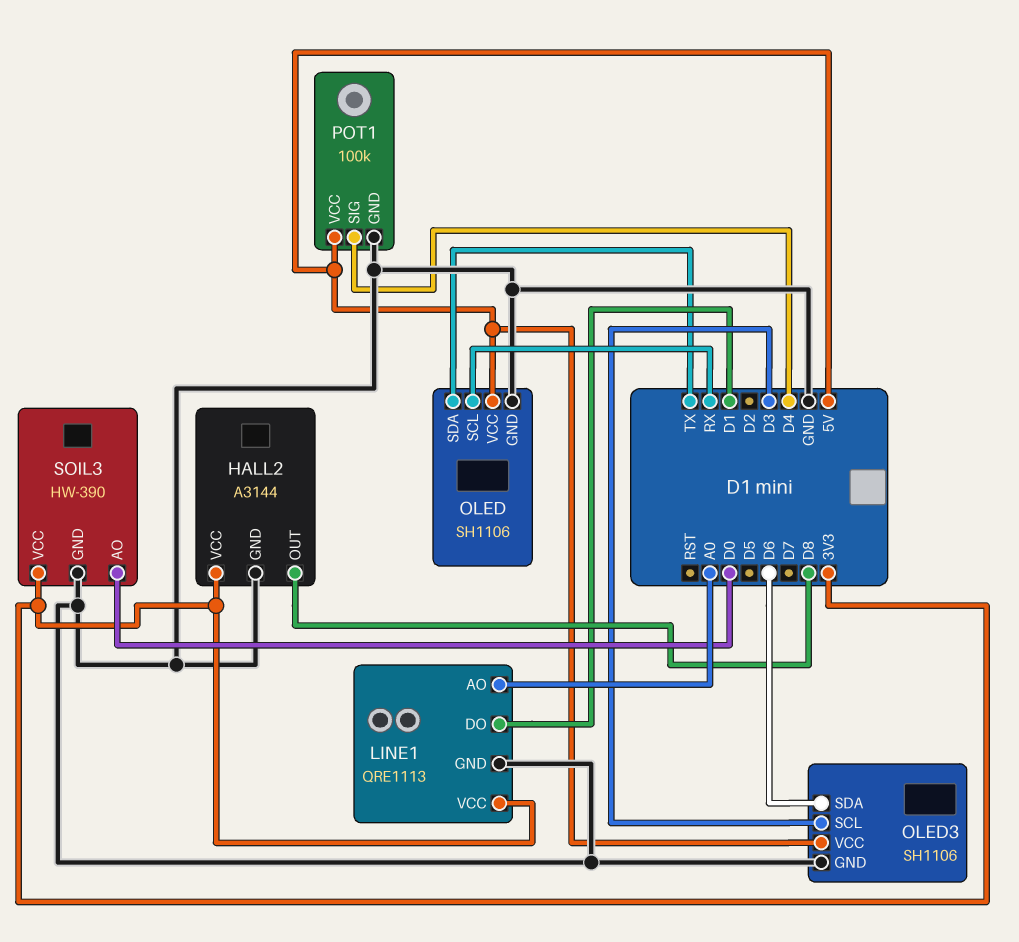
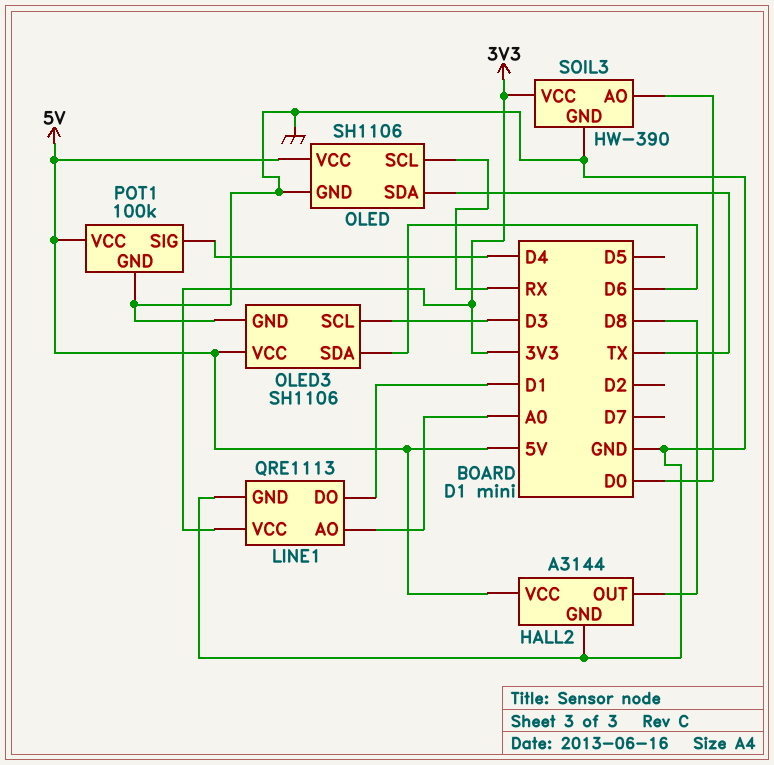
HALL2 pin VCC: 3V3 -> 5V

